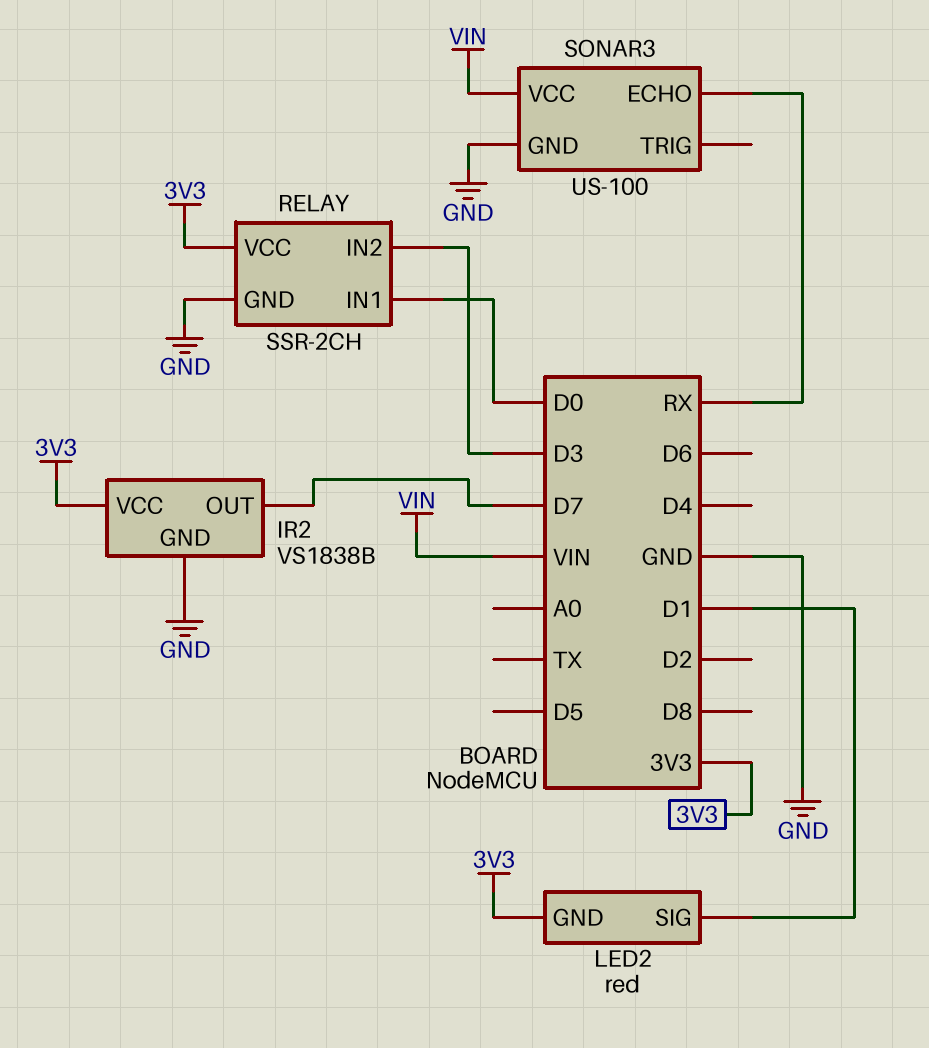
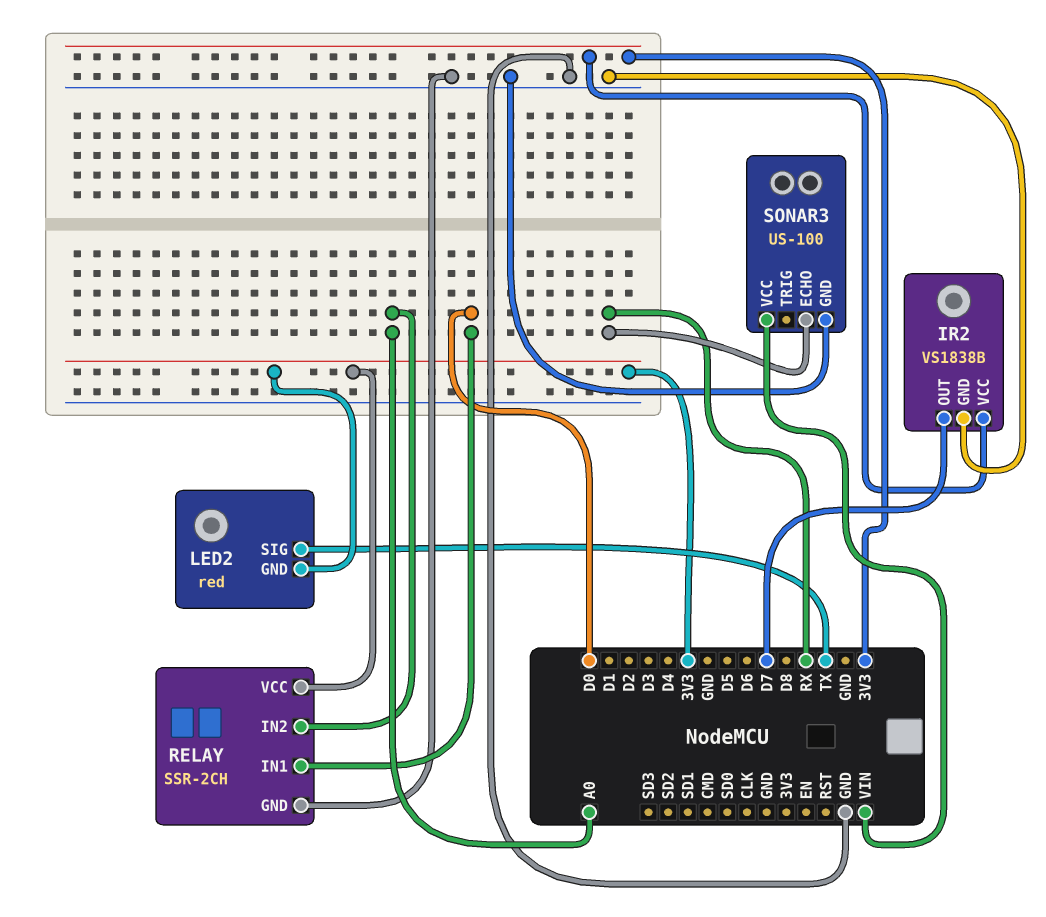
LED2 pin SIG: D1 -> TX
RELAY pin IN2: D3 -> A0

